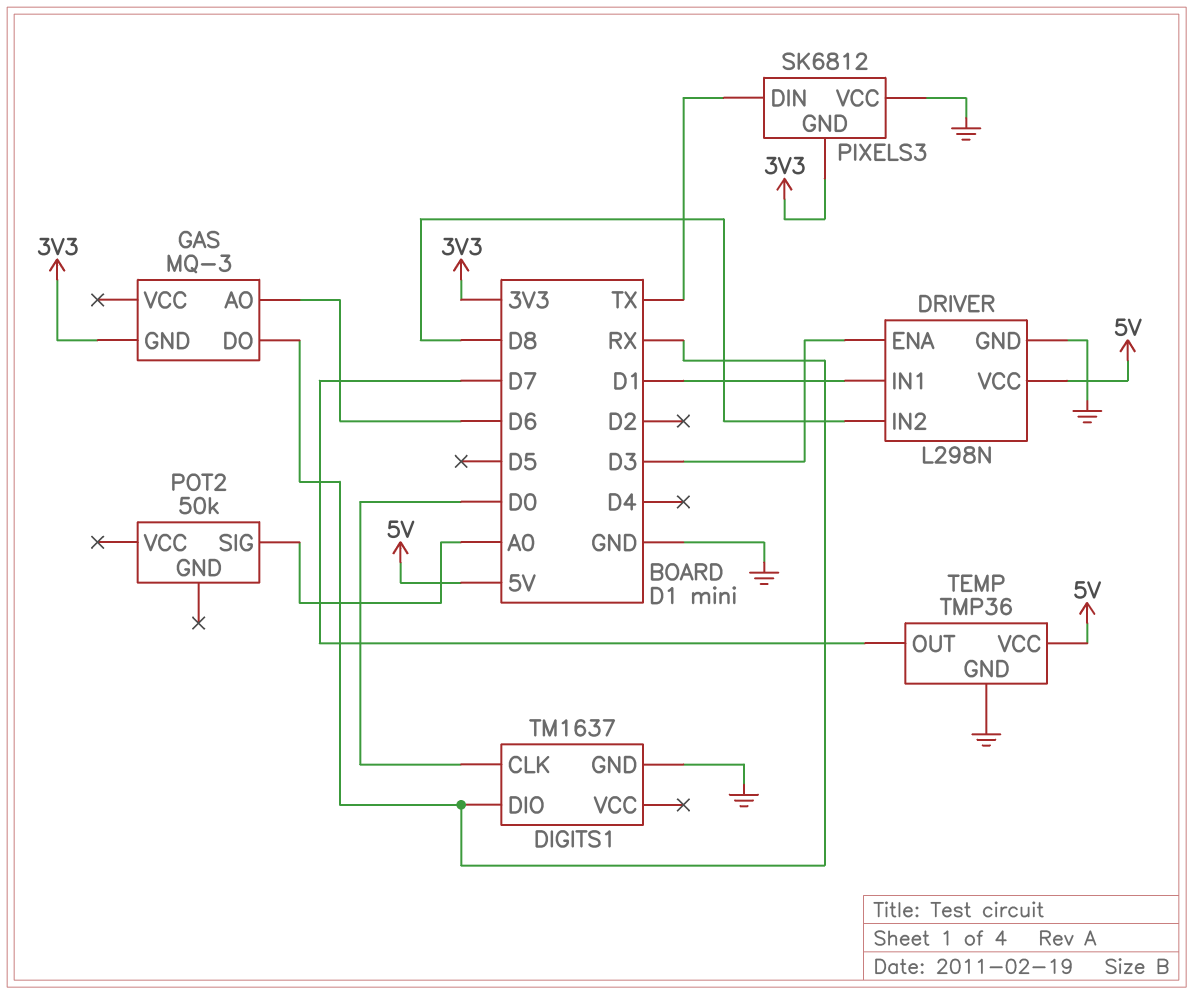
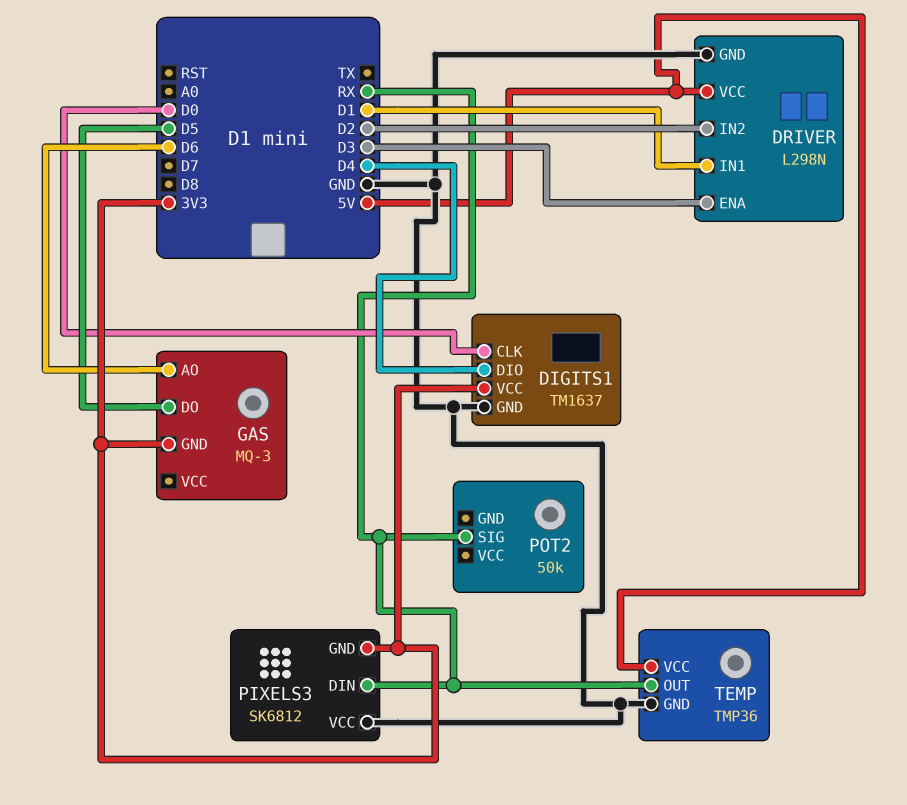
DIGITS1 pin DIO: RX -> D4
DIGITS1 pin VCC: none -> 3V3
DRIVER pin IN2: D8 -> D2
GAS pin DO: RX -> D5
PIXELS3 pin DIN: TX -> RX
POT2 pin SIG: A0 -> RX
TEMP pin OUT: D7 -> RX

